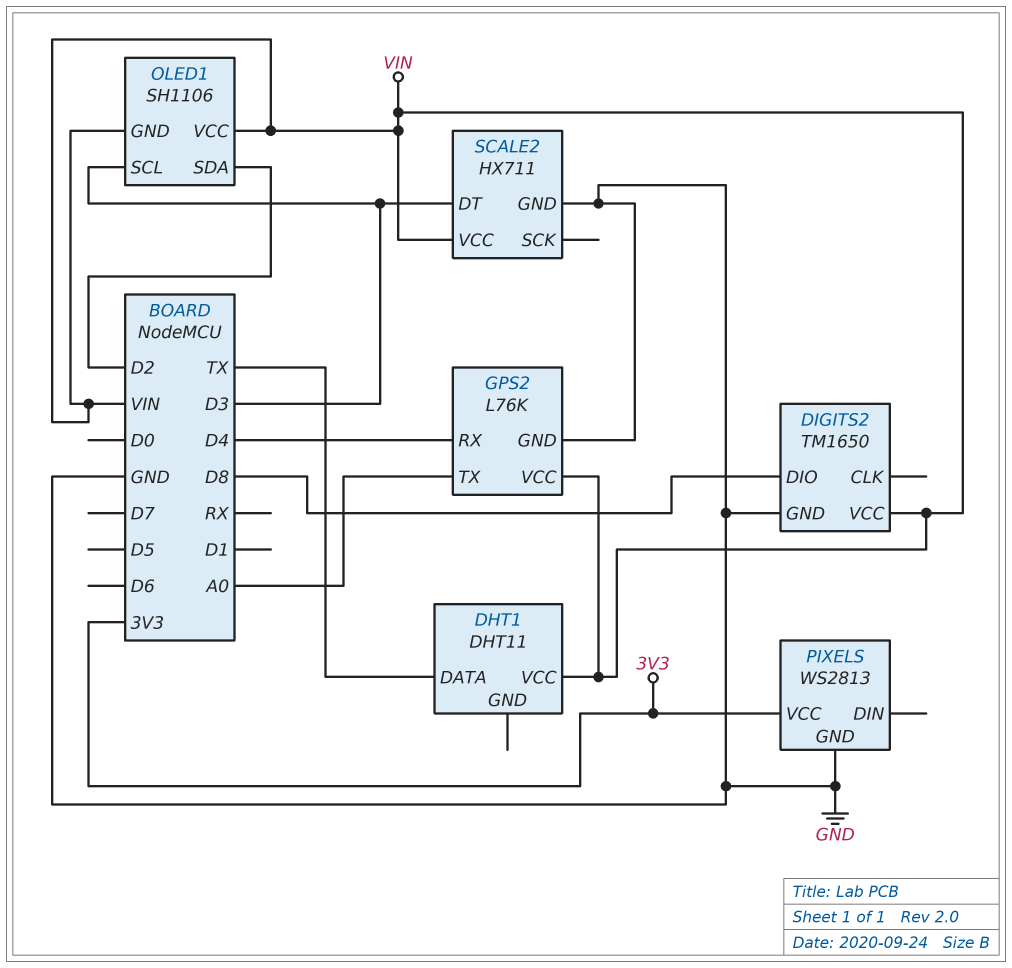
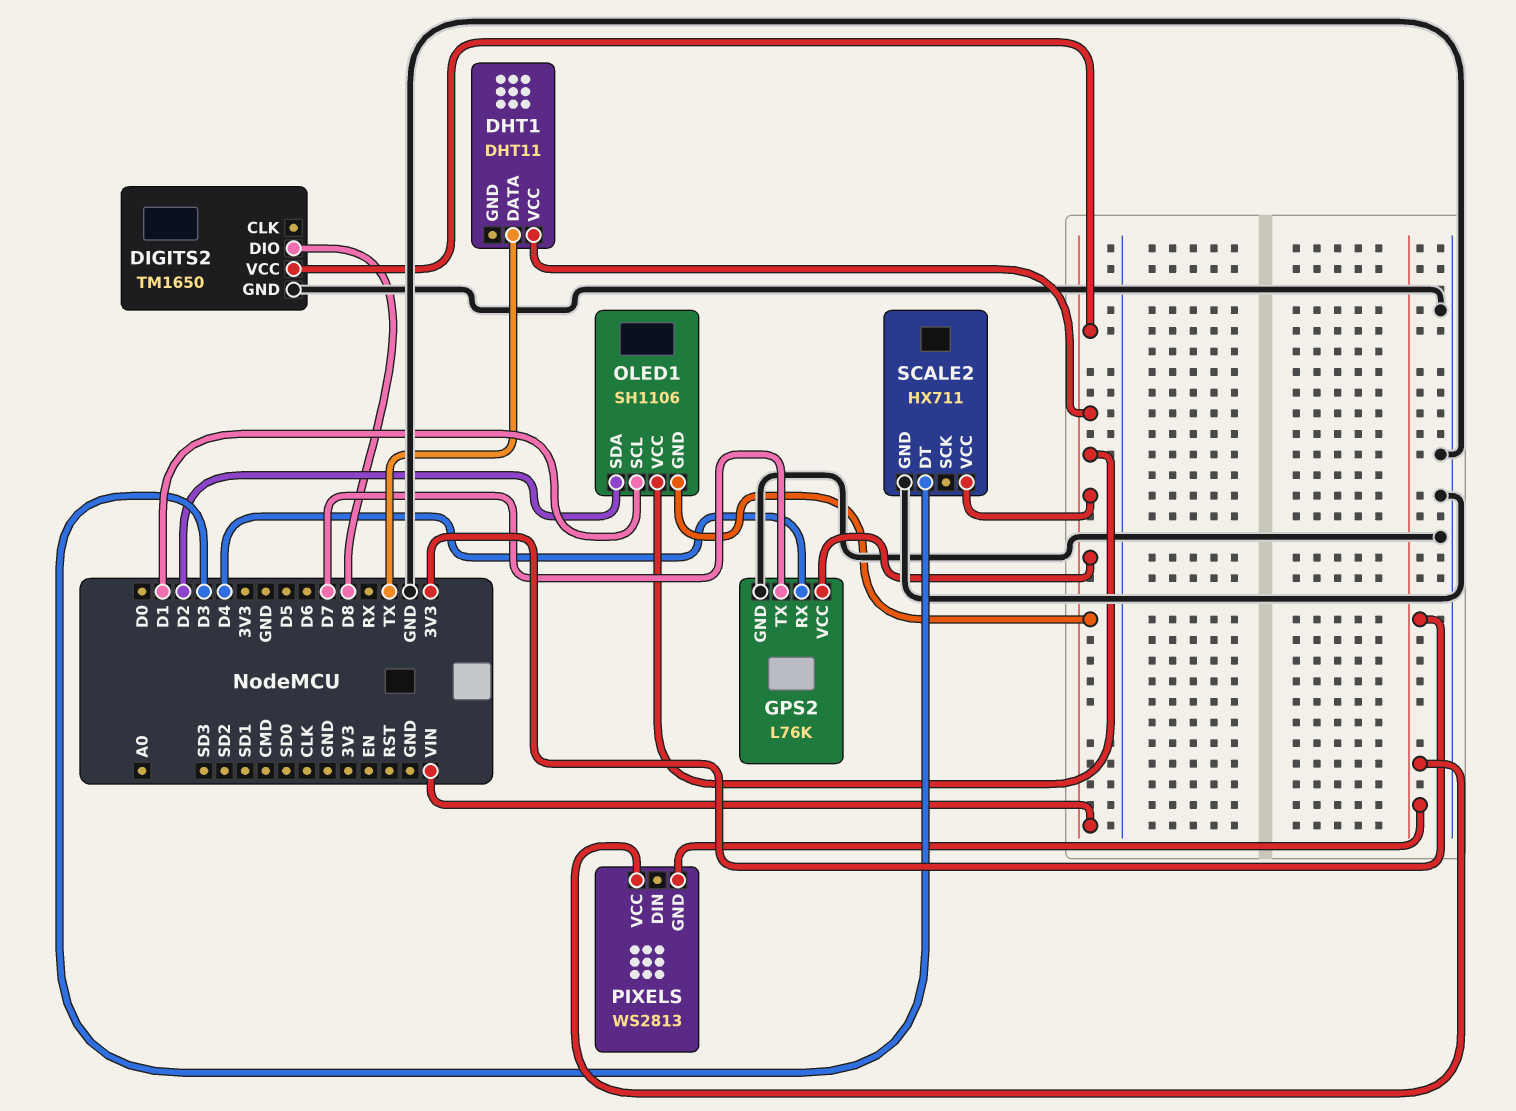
GPS2 pin TX: A0 -> D7
OLED1 pin SCL: D3 -> D1
PIXELS pin GND: GND -> 3V3

